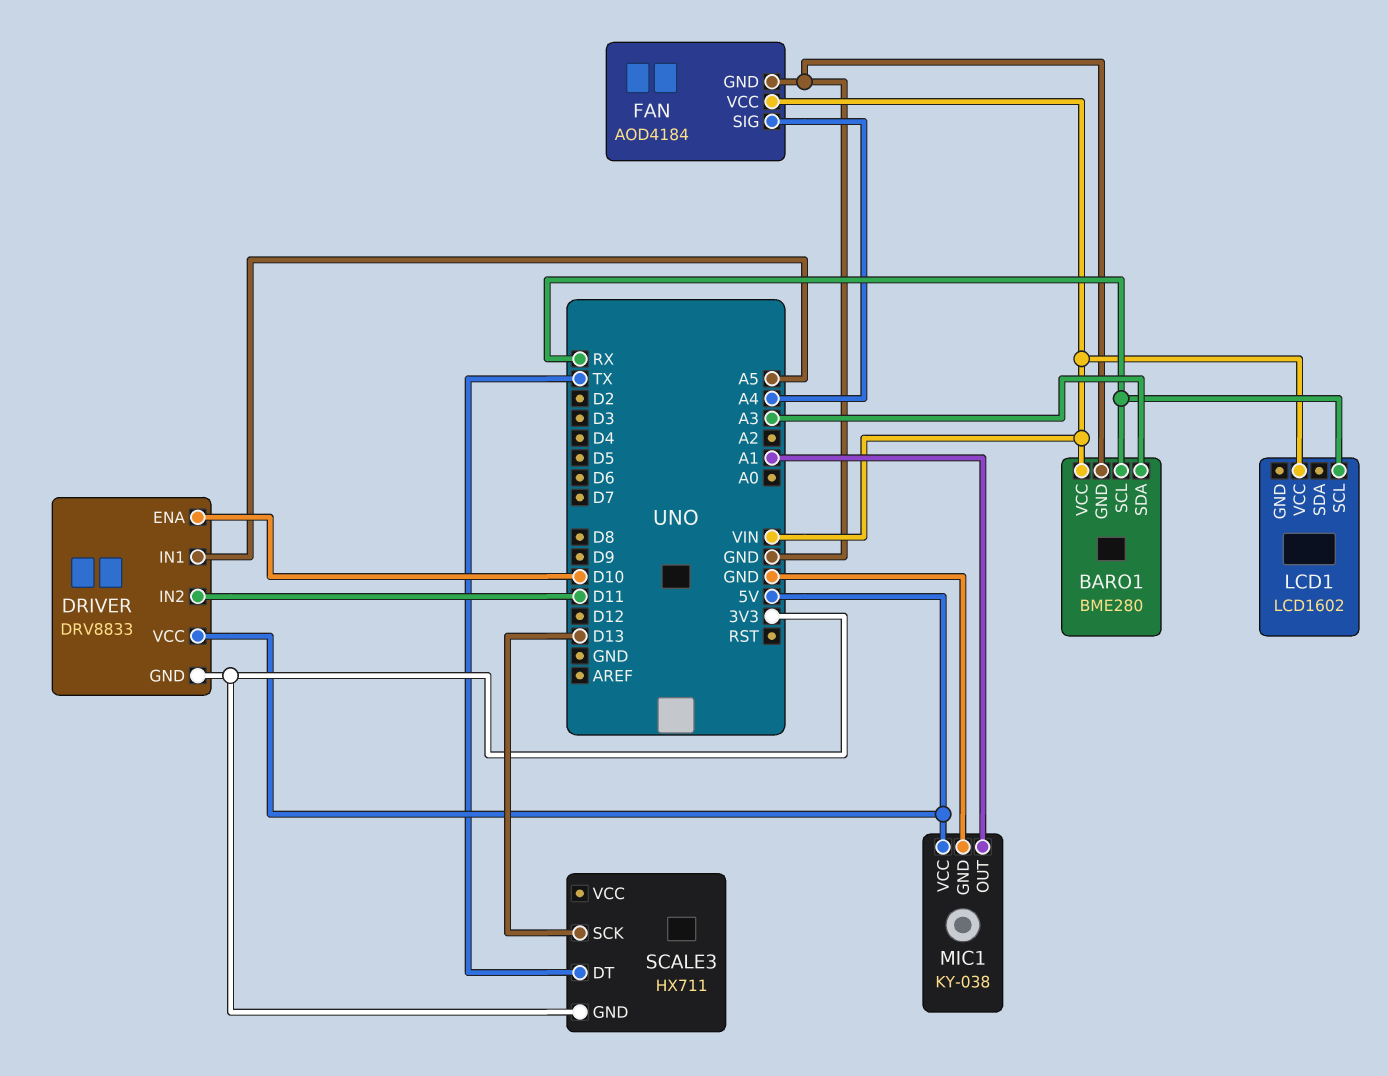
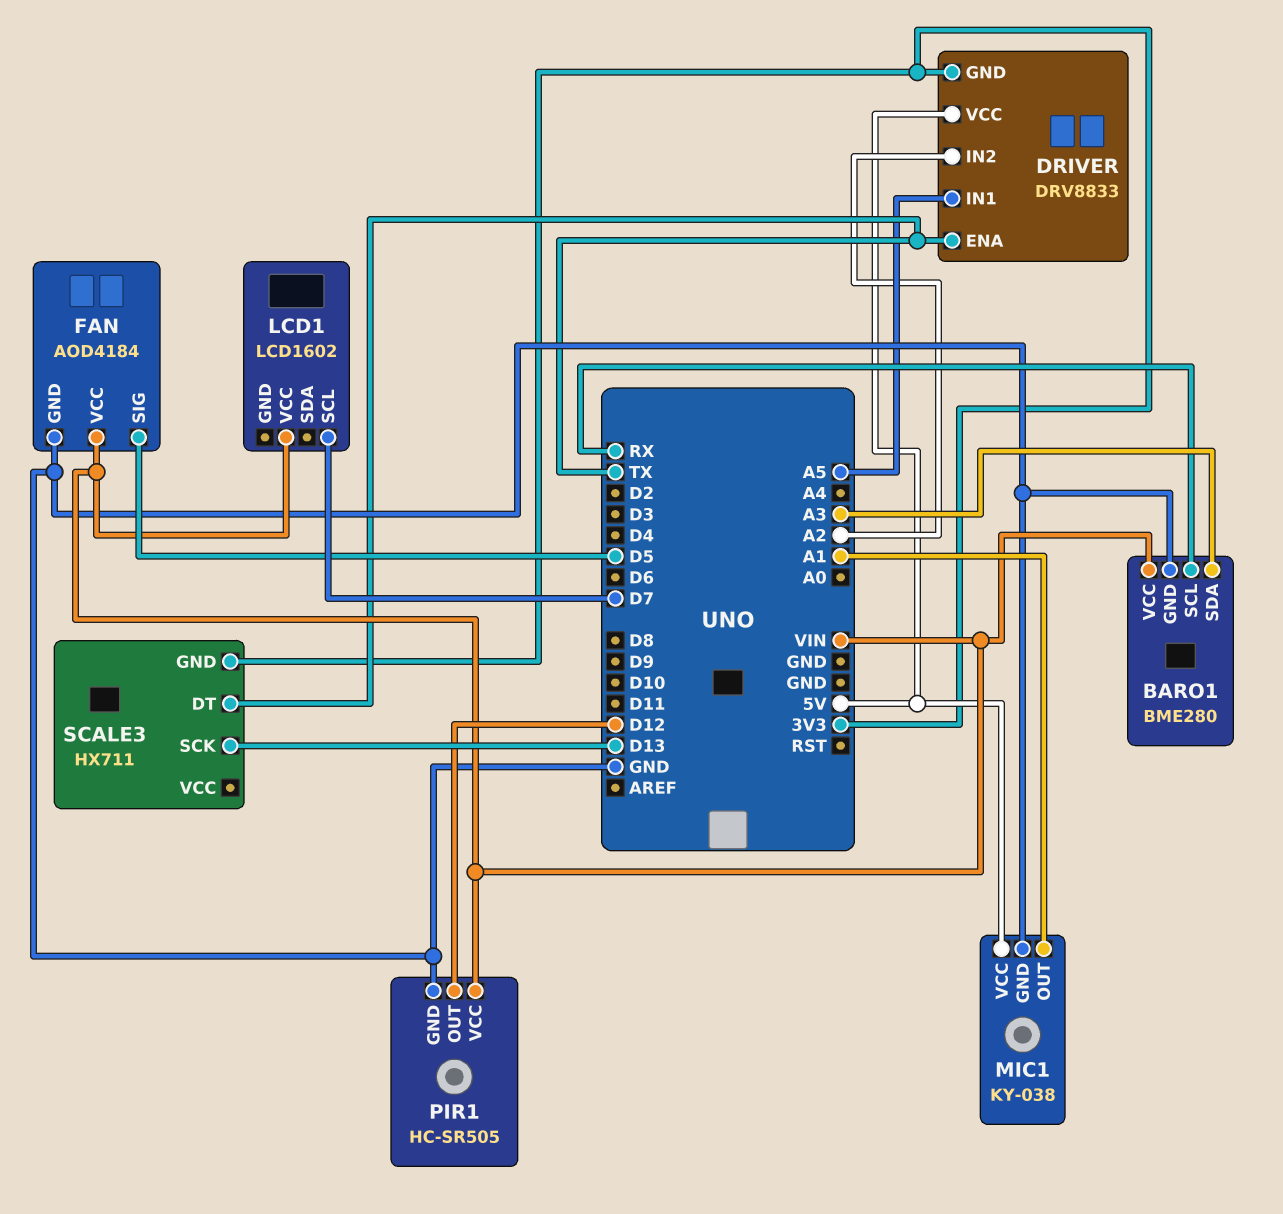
DRIVER pin ENA: D10 -> TX
DRIVER pin IN2: D11 -> A2
FAN pin SIG: A4 -> D5
LCD1 pin SCL: RX -> D7
PIR1: none -> HC-SR505
PIR1 pin GND: none -> GND
PIR1 pin OUT: none -> D12
PIR1 pin VCC: none -> VIN

